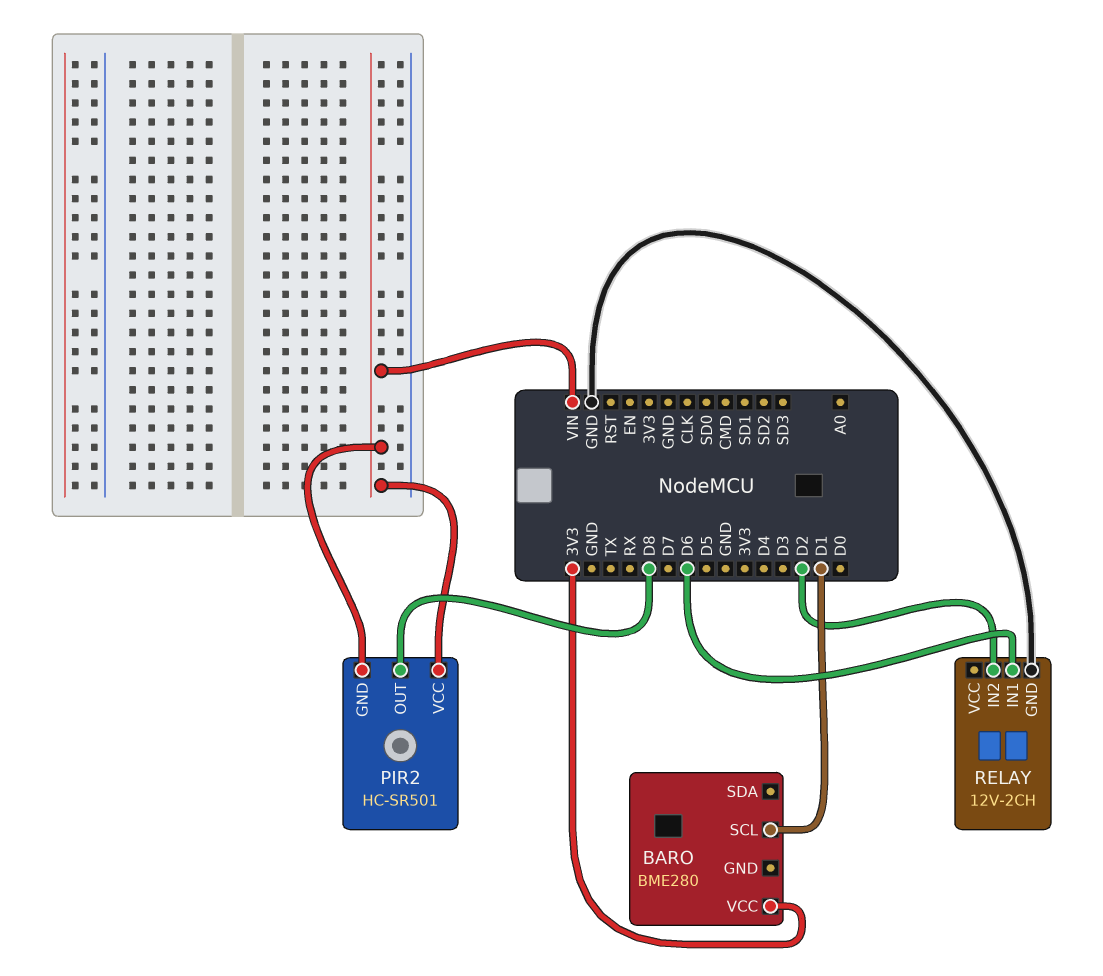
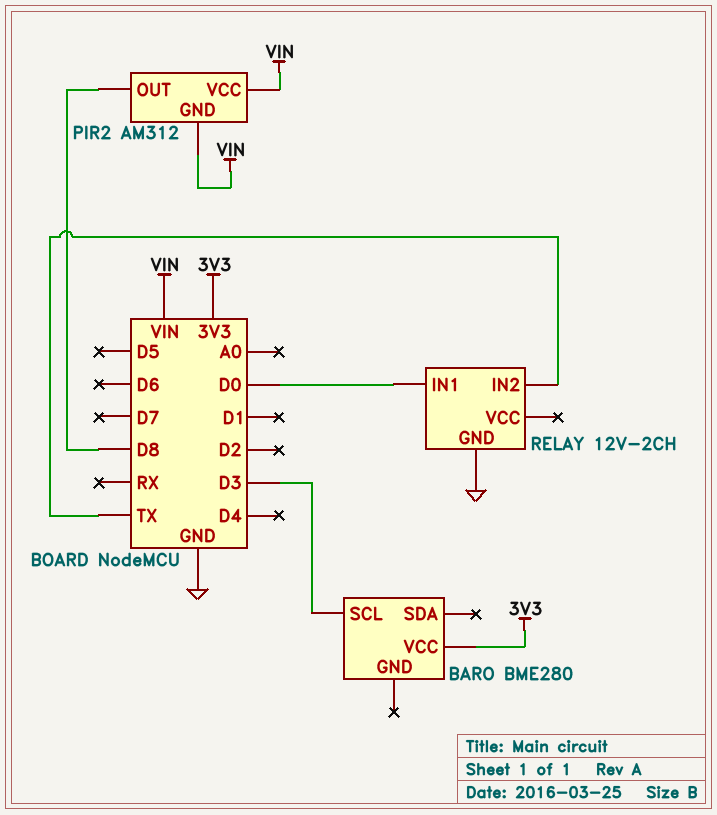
BARO pin SCL: D1 -> D3
PIR2: HC-SR501 -> AM312
RELAY pin IN1: D6 -> D0
RELAY pin IN2: D2 -> TX

